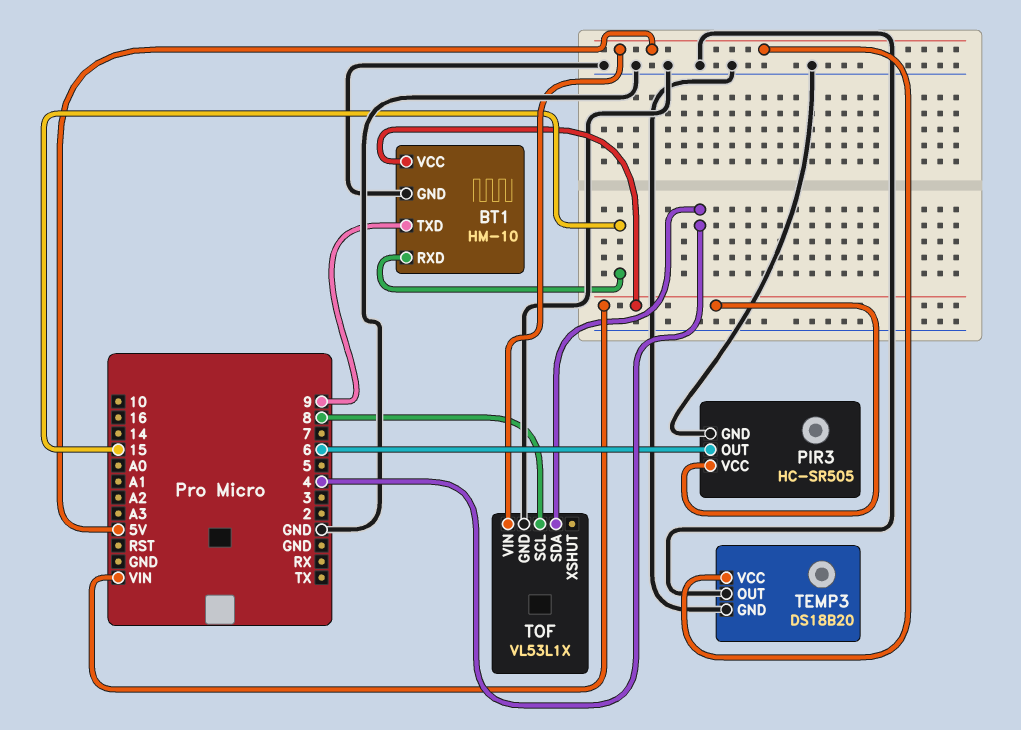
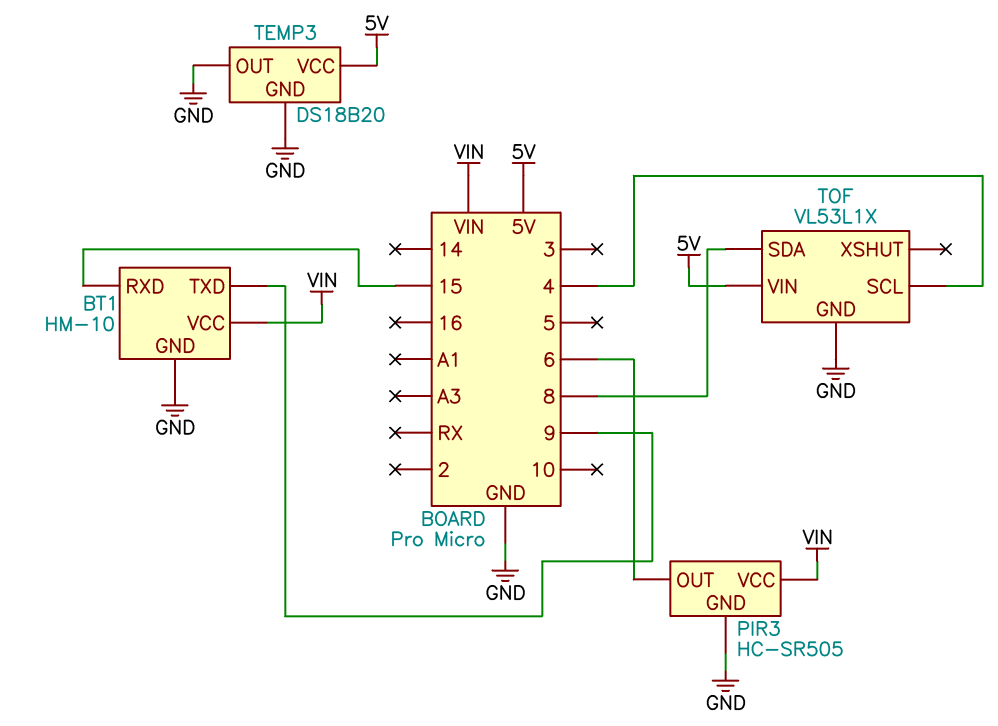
TOF pin SCL: 8 -> 4
TOF pin SDA: 4 -> 8

